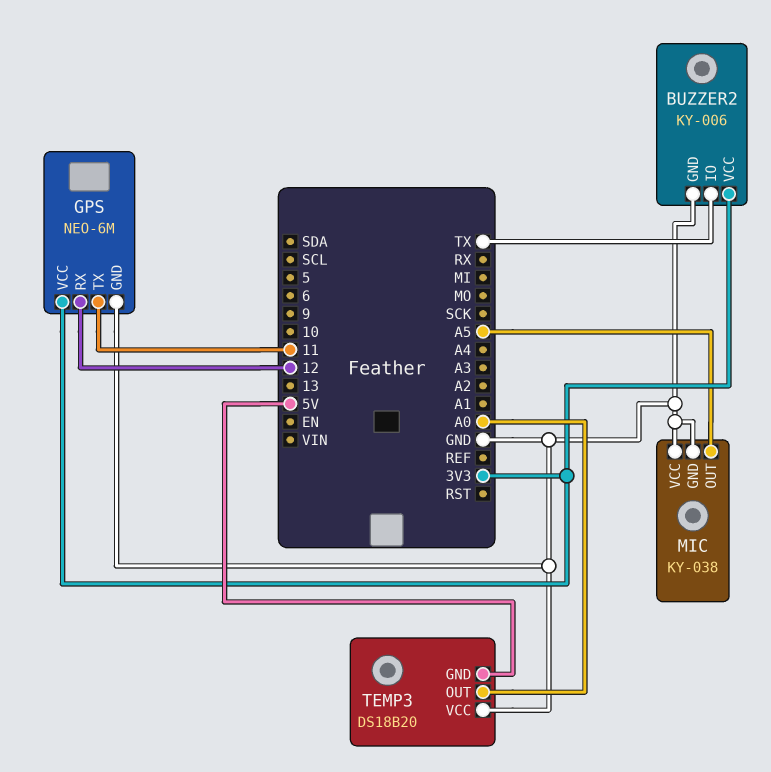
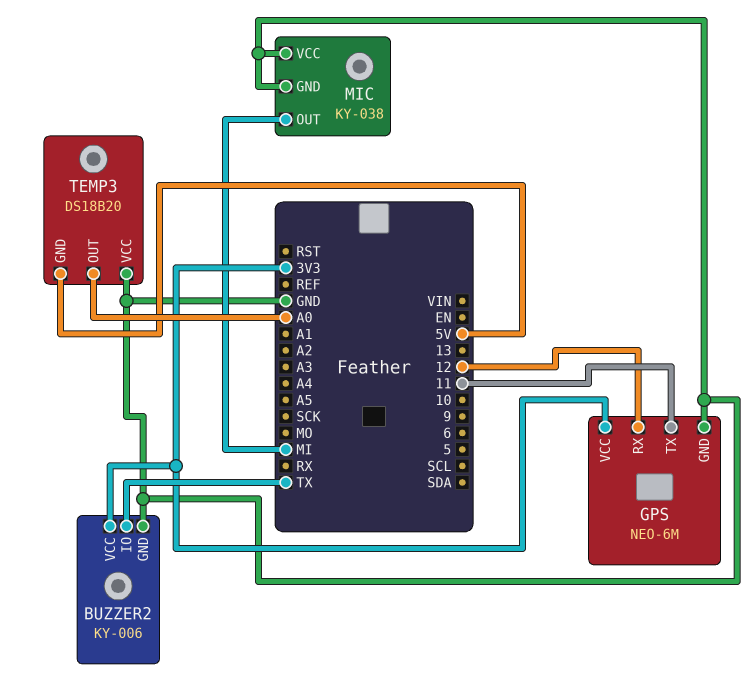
MIC pin OUT: A5 -> MI

